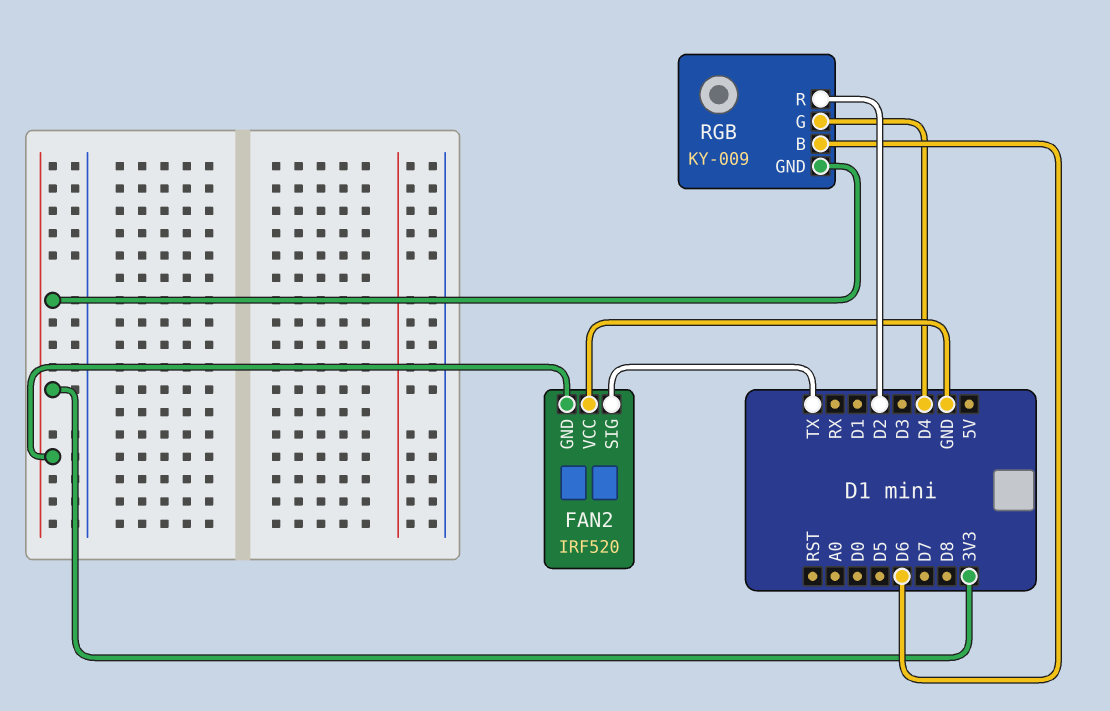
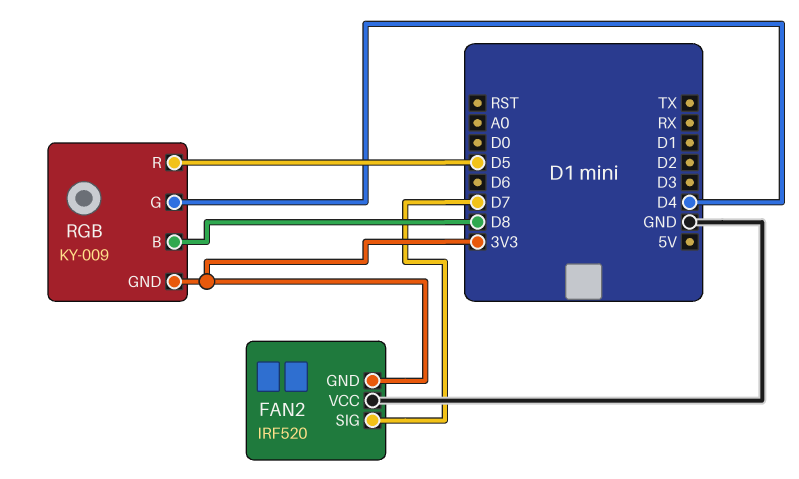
FAN2 pin SIG: TX -> D7
RGB pin B: D6 -> D8
RGB pin R: D2 -> D5

